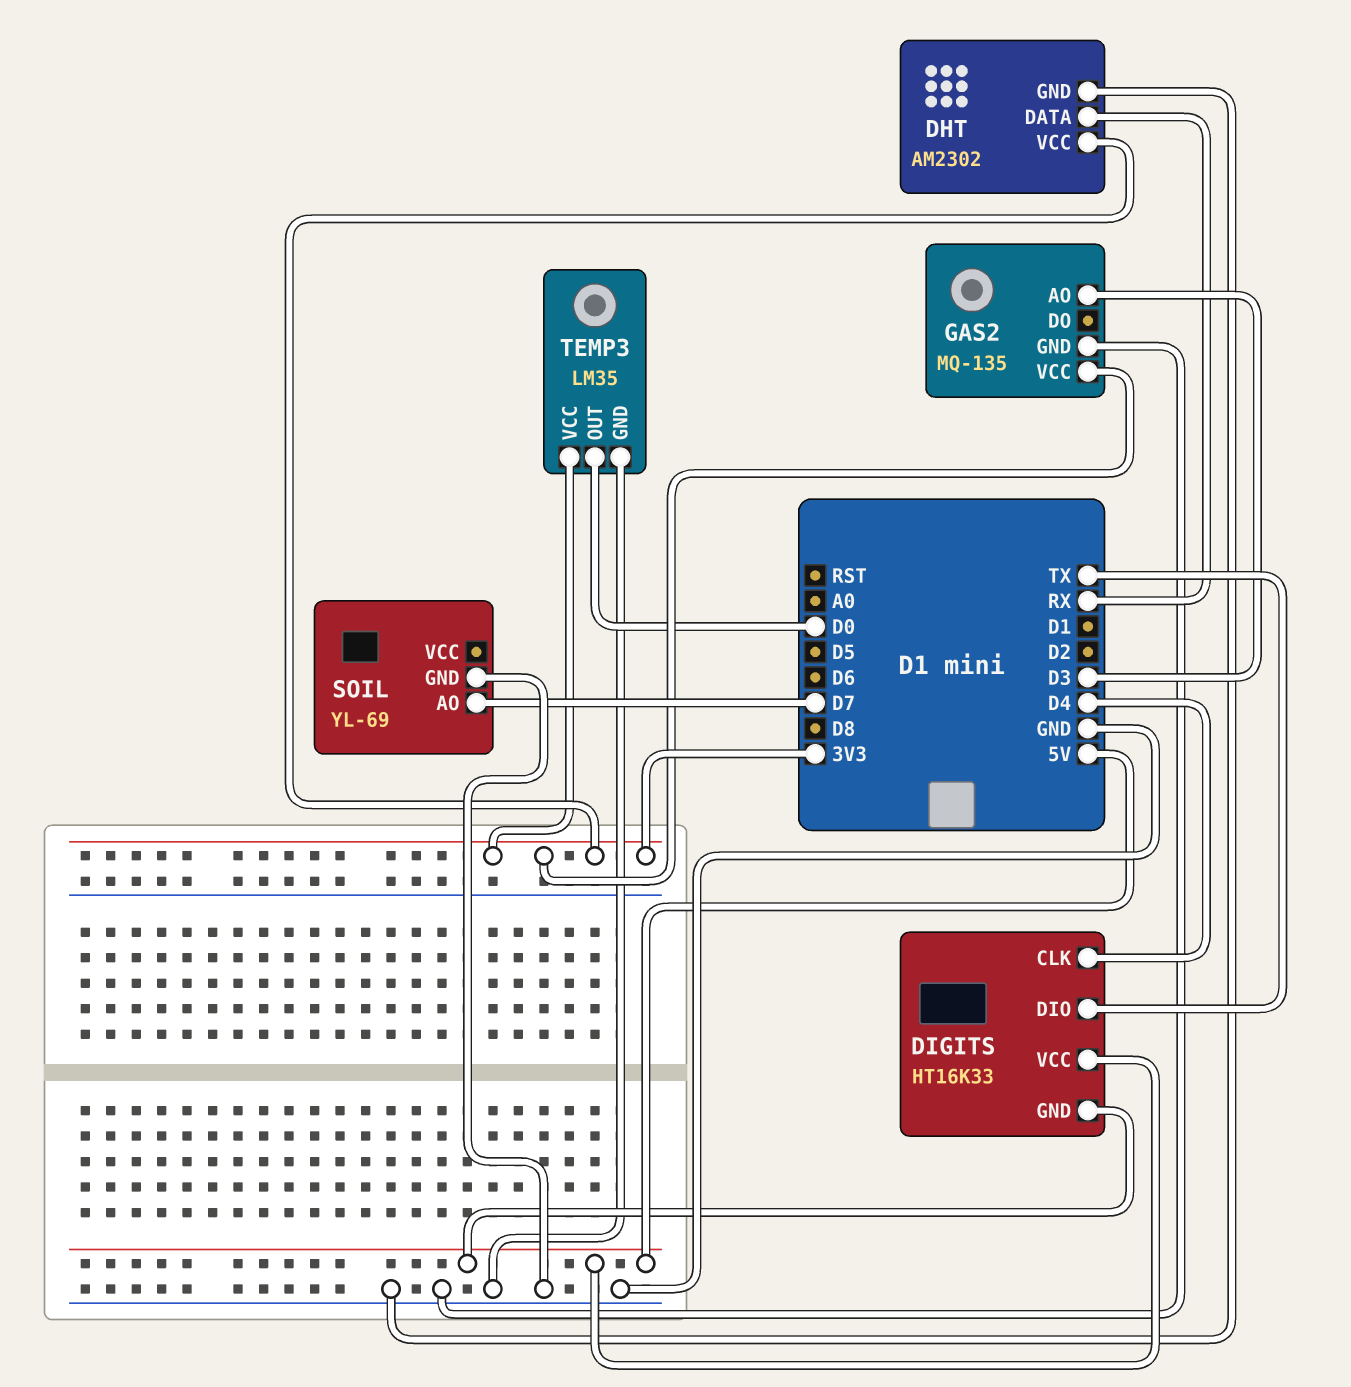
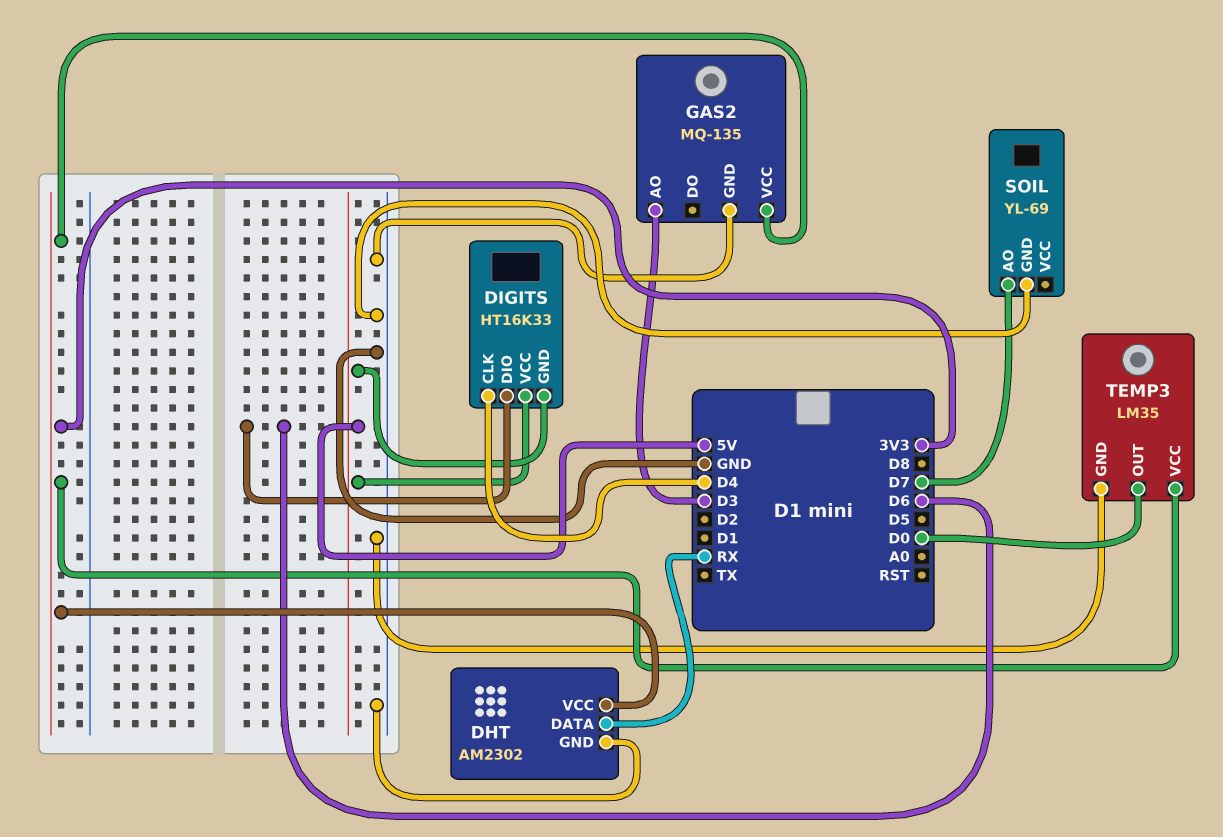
DIGITS pin DIO: TX -> D6

